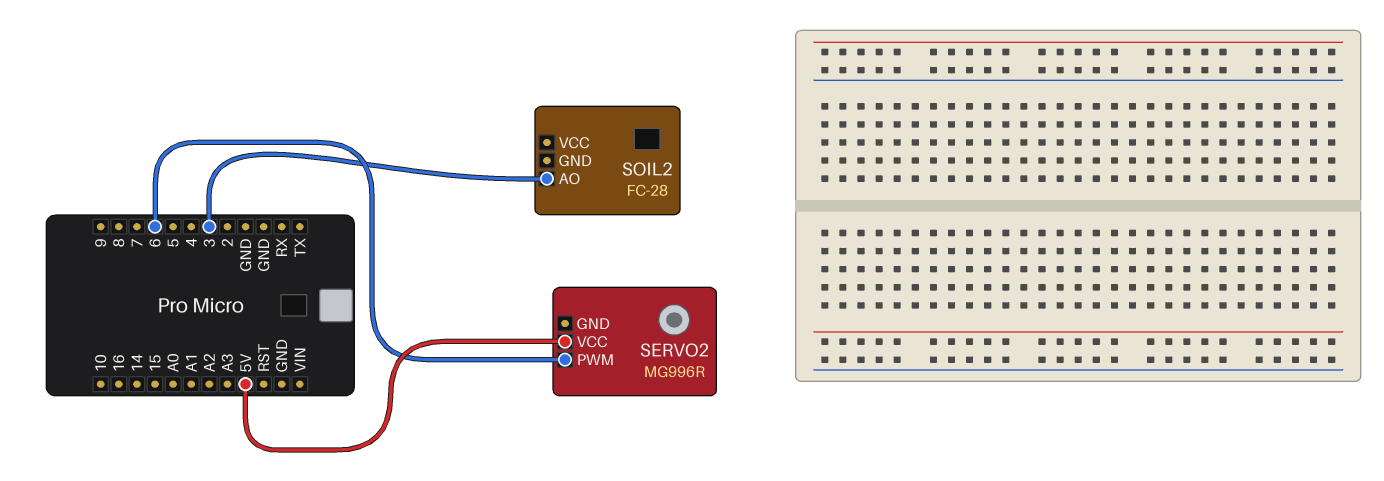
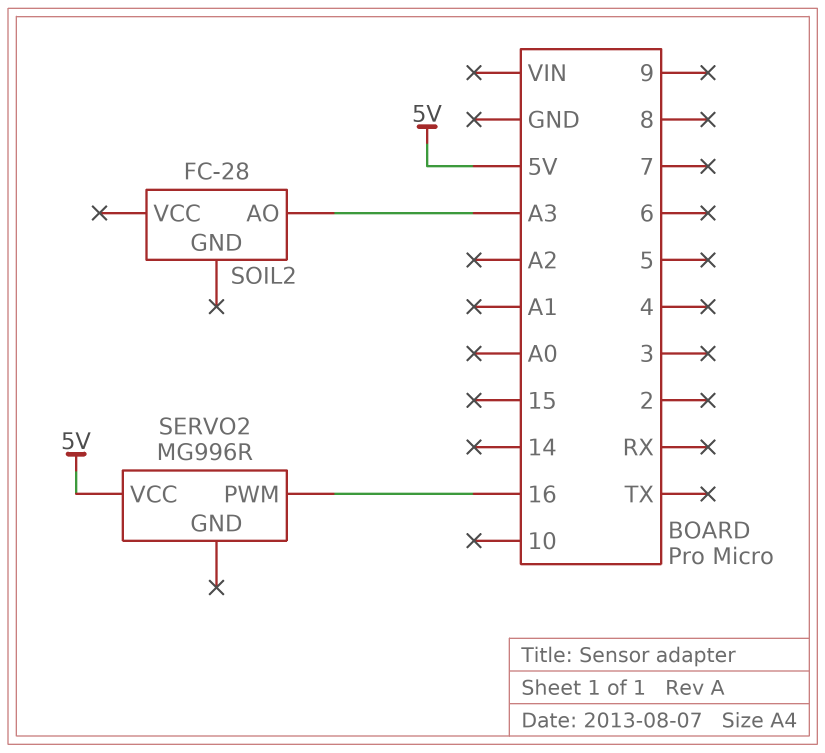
SERVO2 pin PWM: 6 -> 16
SOIL2 pin AO: 3 -> A3

